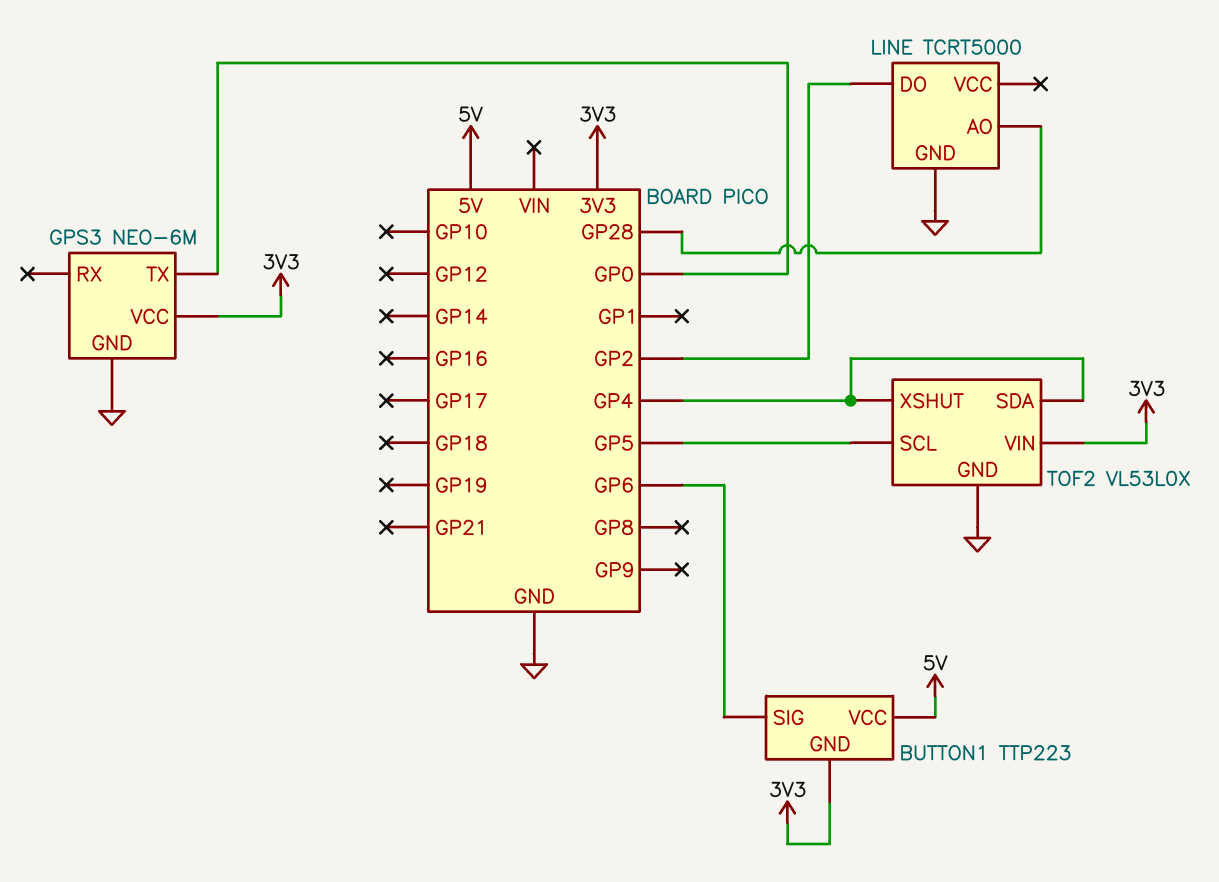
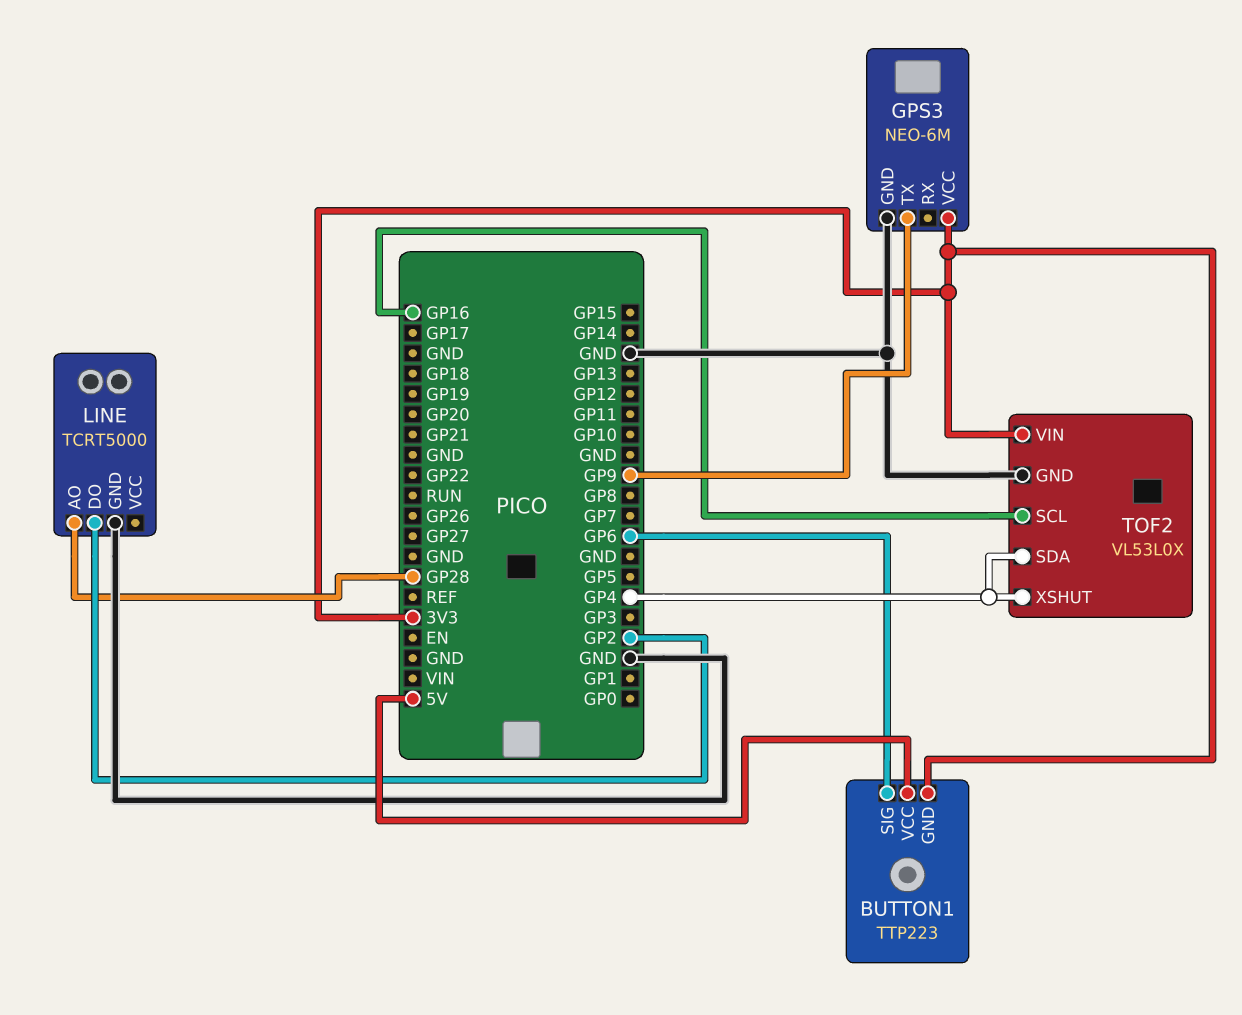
GPS3 pin TX: GP0 -> GP9
TOF2 pin SCL: GP5 -> GP16

